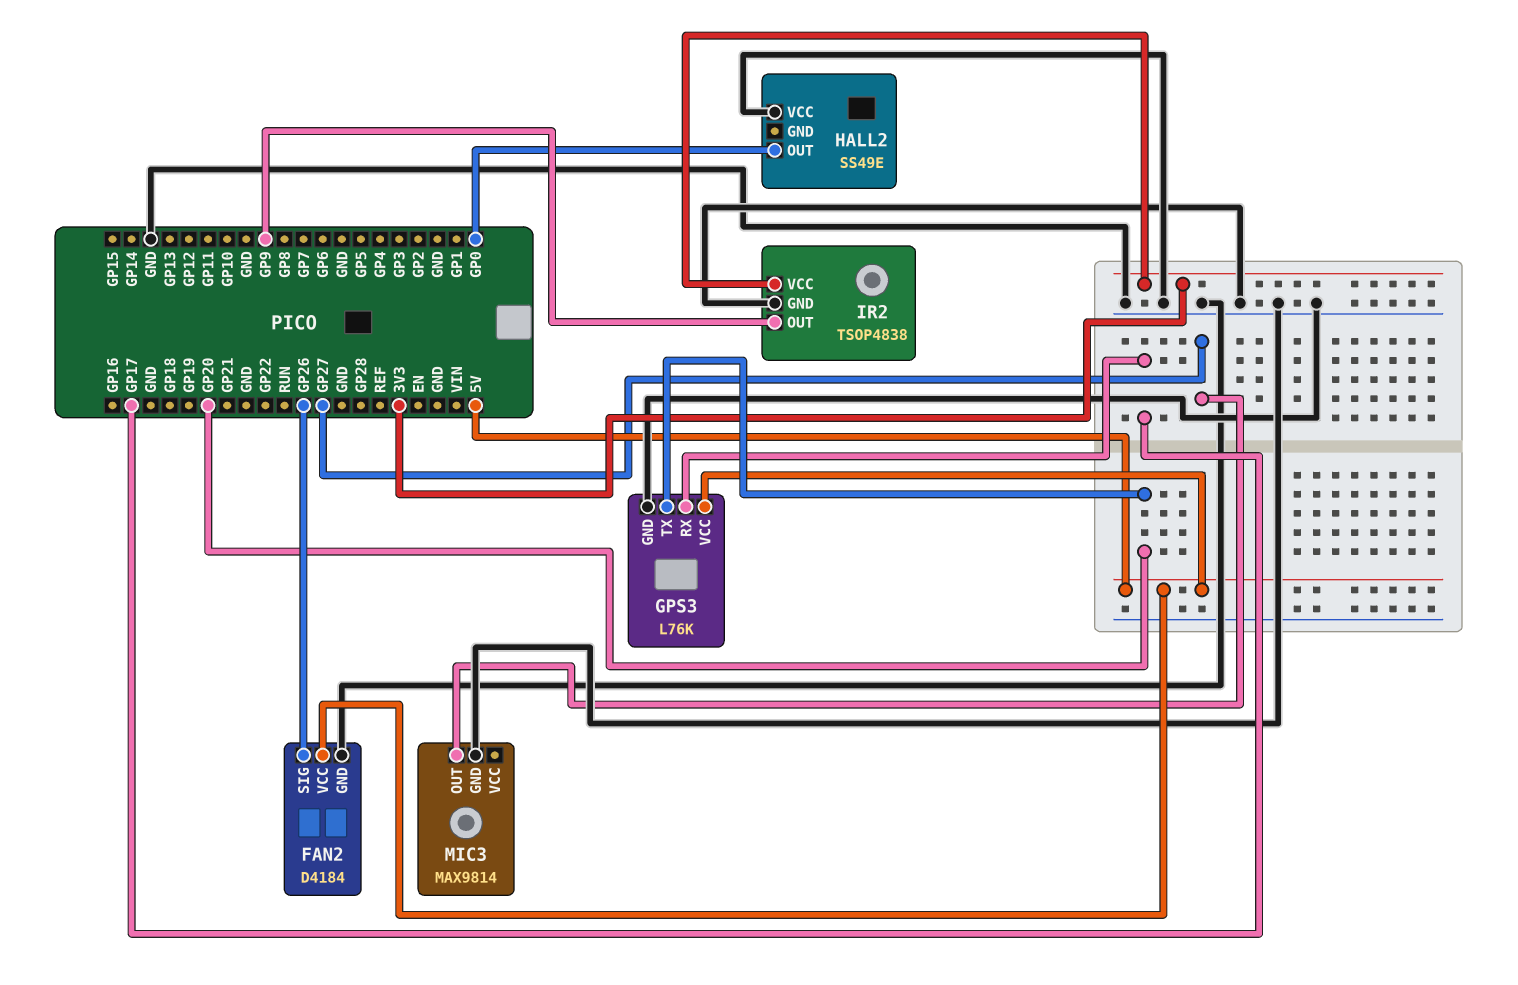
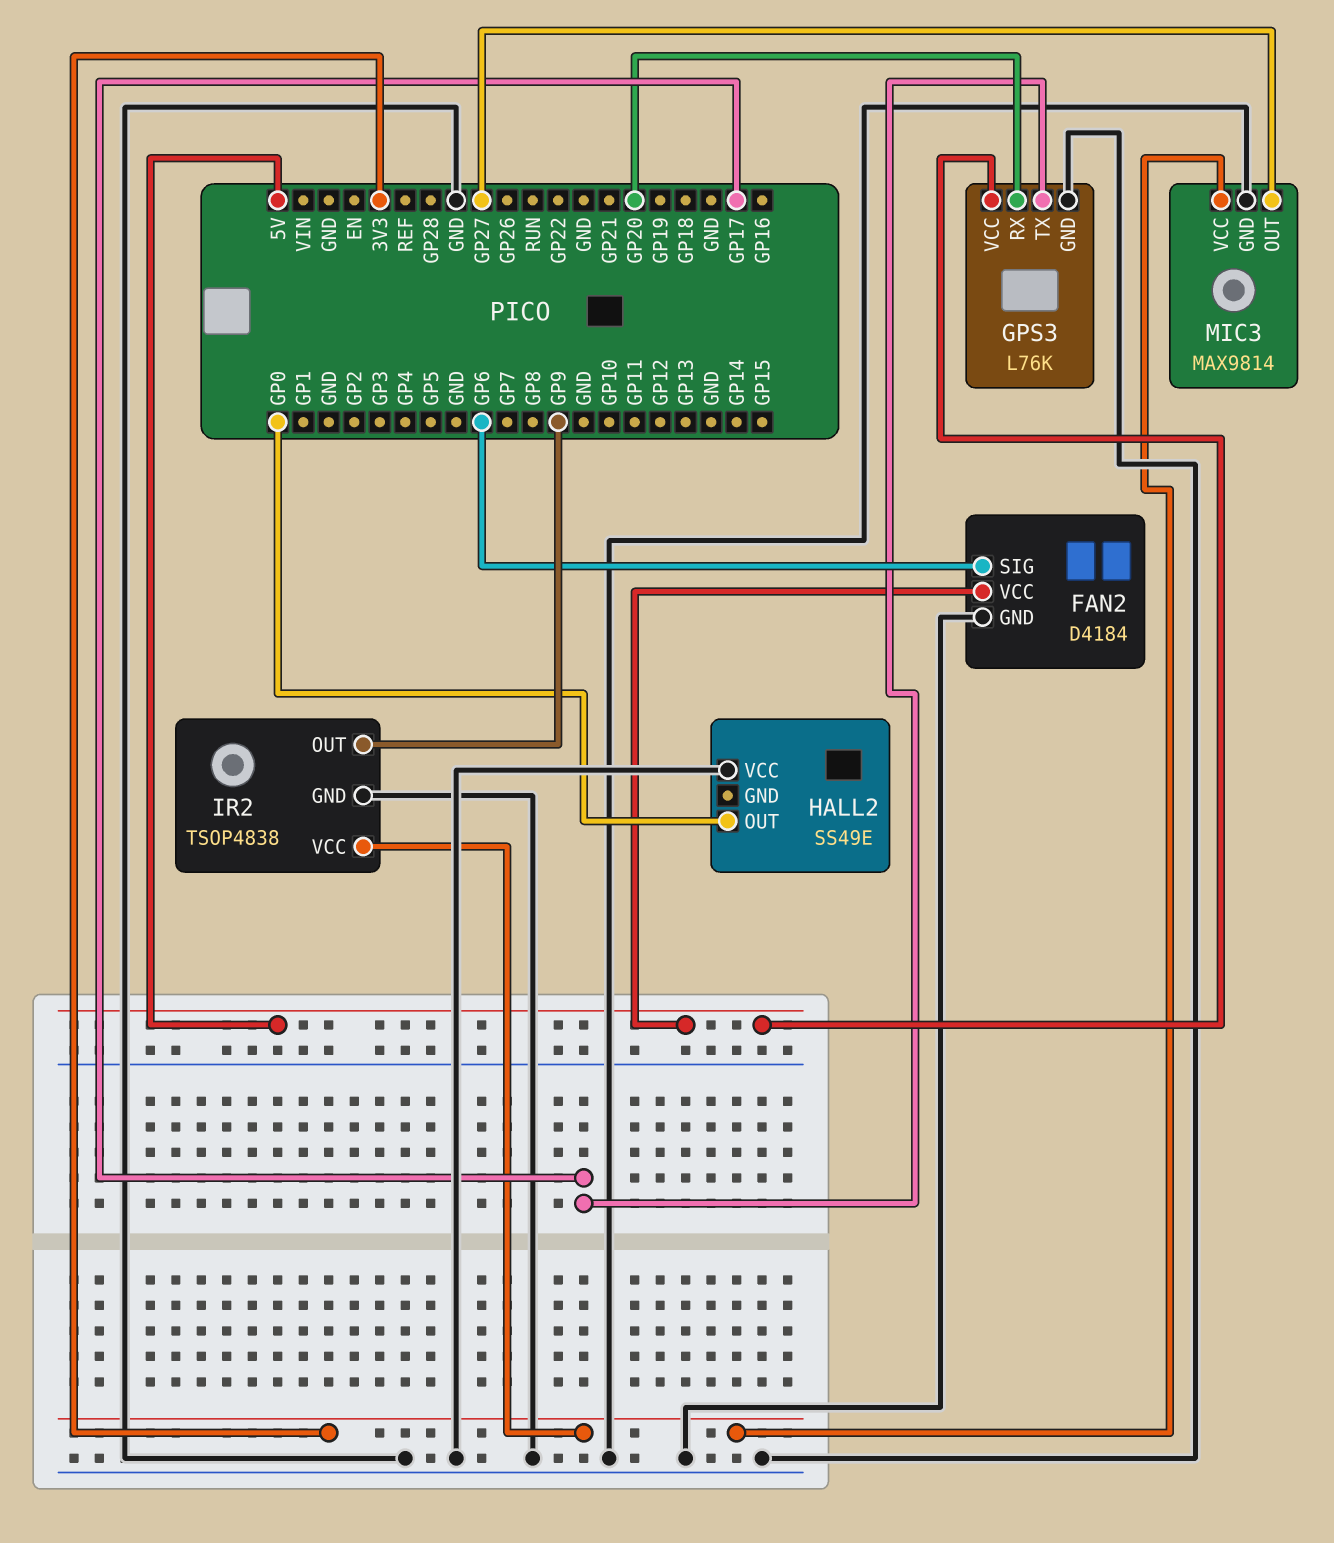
FAN2 pin SIG: GP26 -> GP6
GPS3 pin RX: GP17 -> GP20
GPS3 pin TX: GP20 -> GP17
MIC3 pin VCC: none -> 3V3

